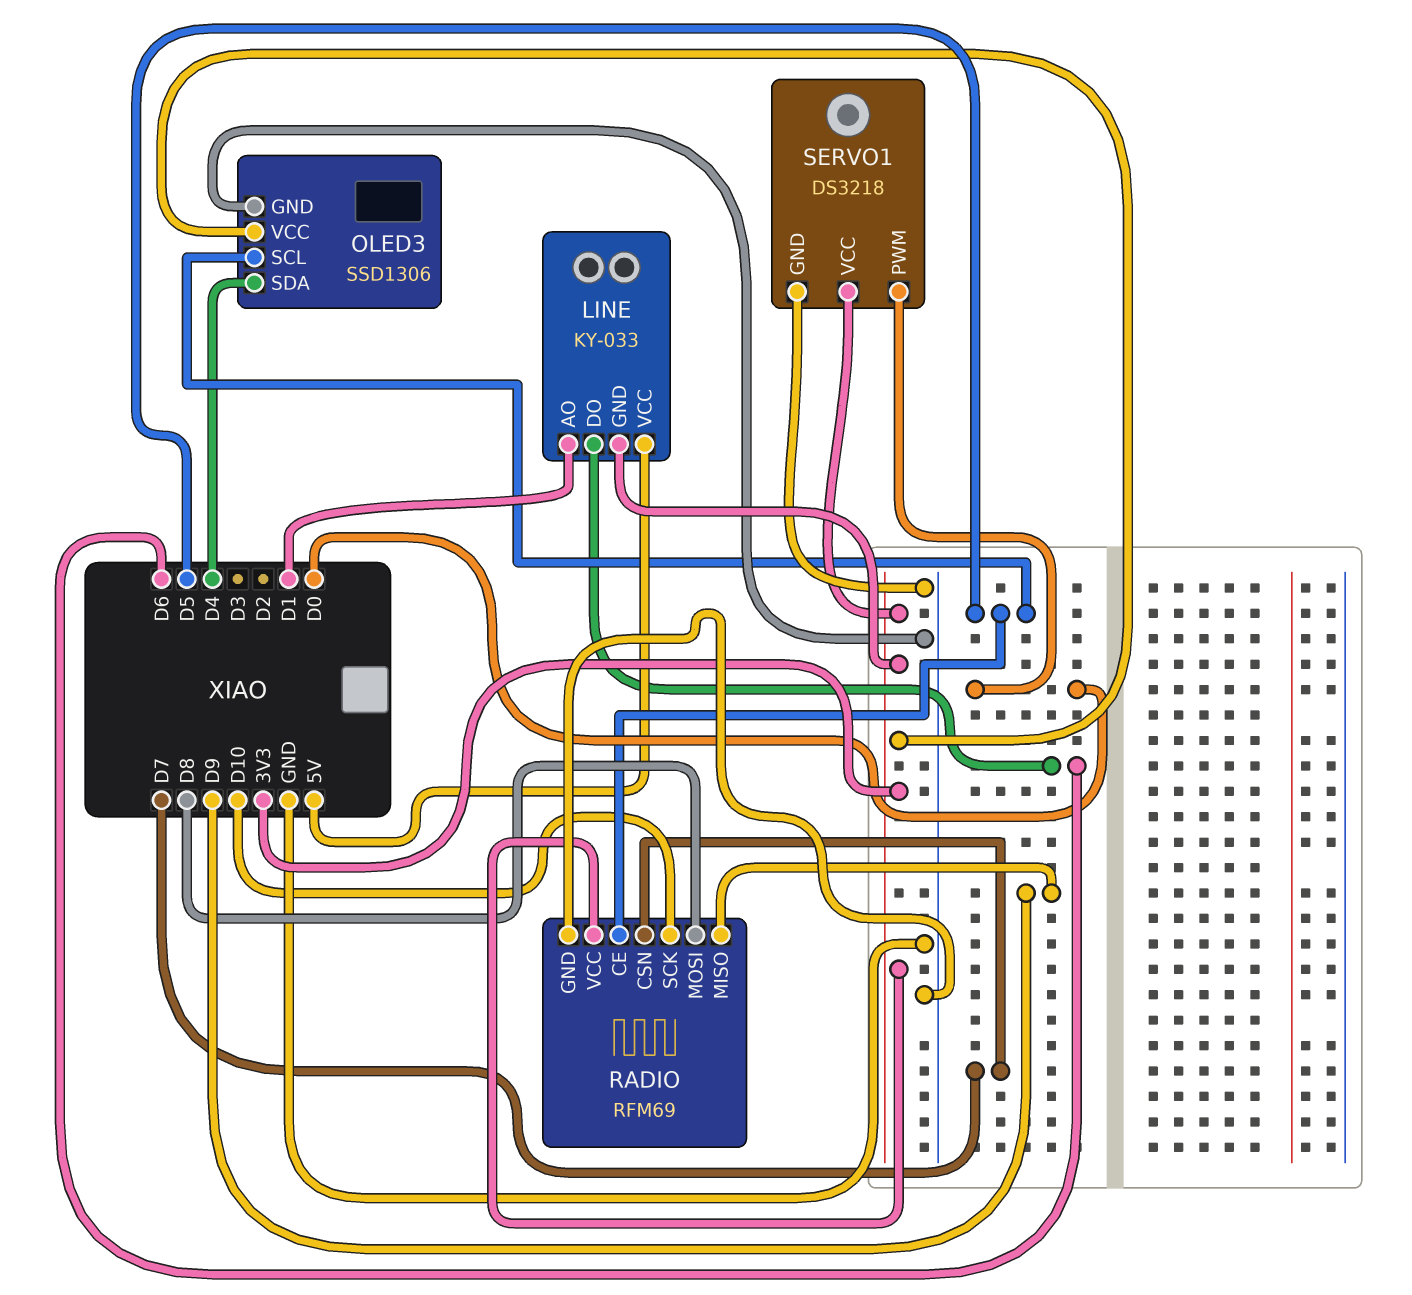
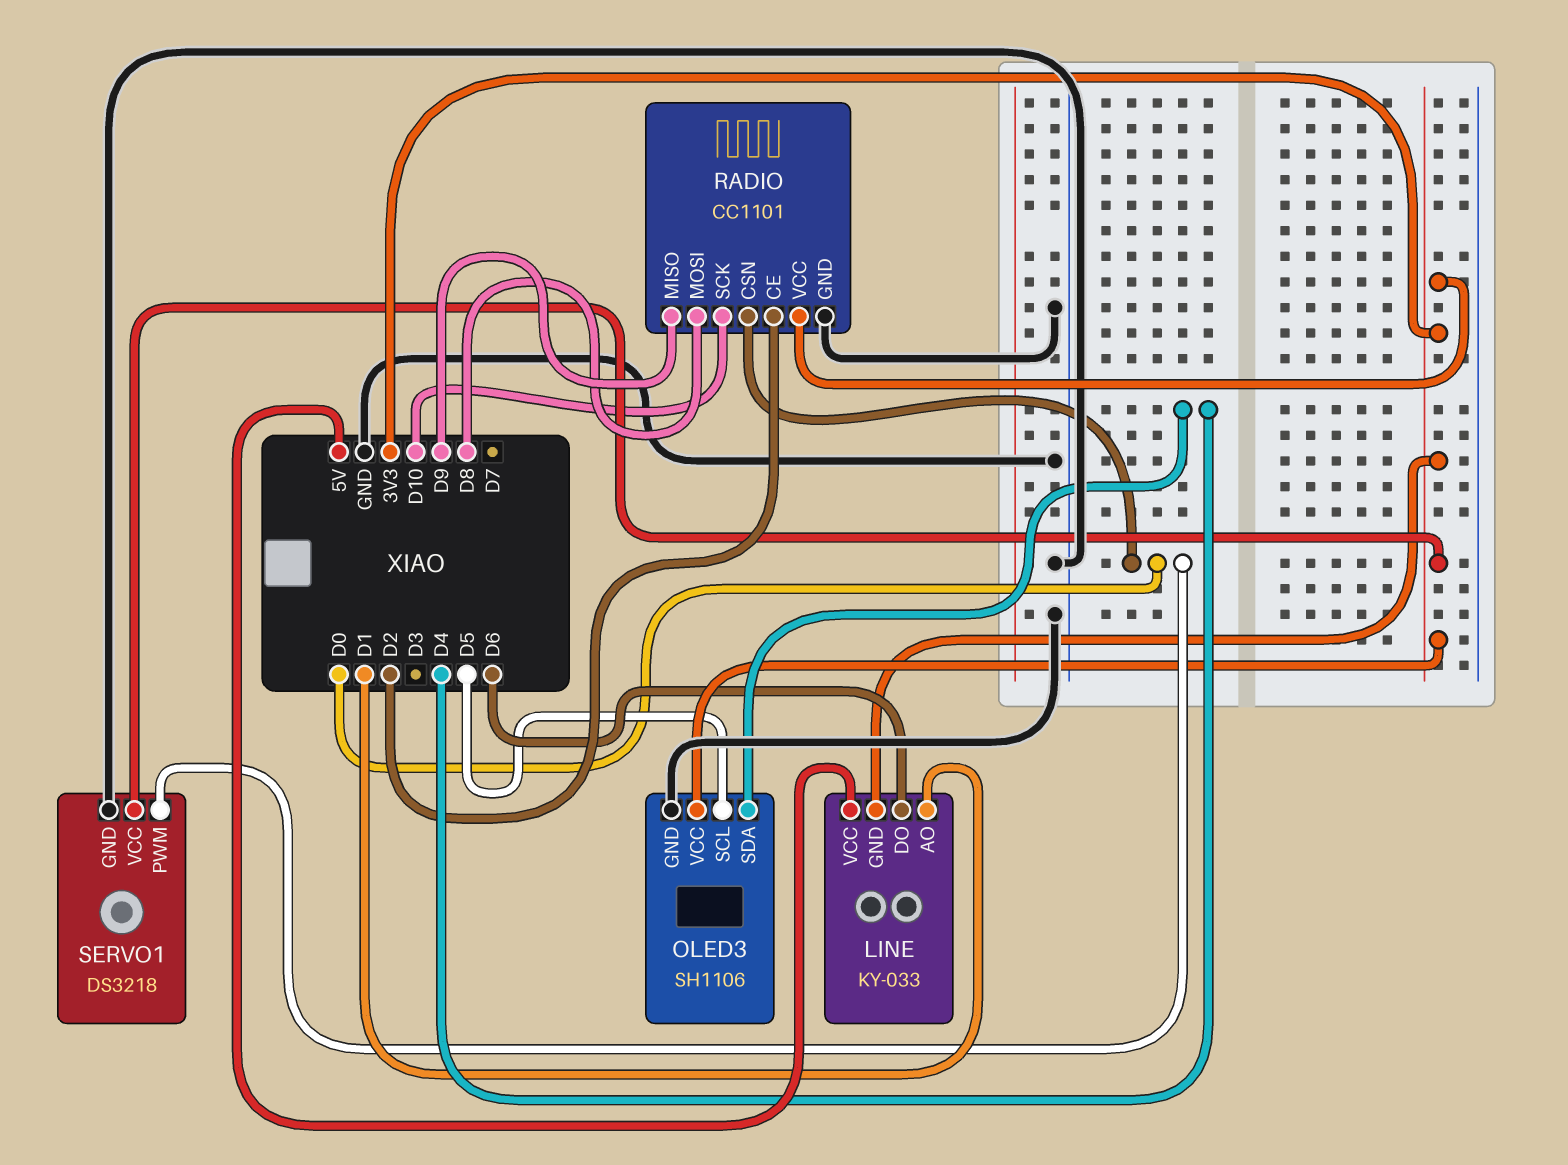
OLED3: SSD1306 -> SH1106
RADIO: RFM69 -> CC1101
RADIO pin CE: D5 -> D2
RADIO pin CSN: D7 -> D0

